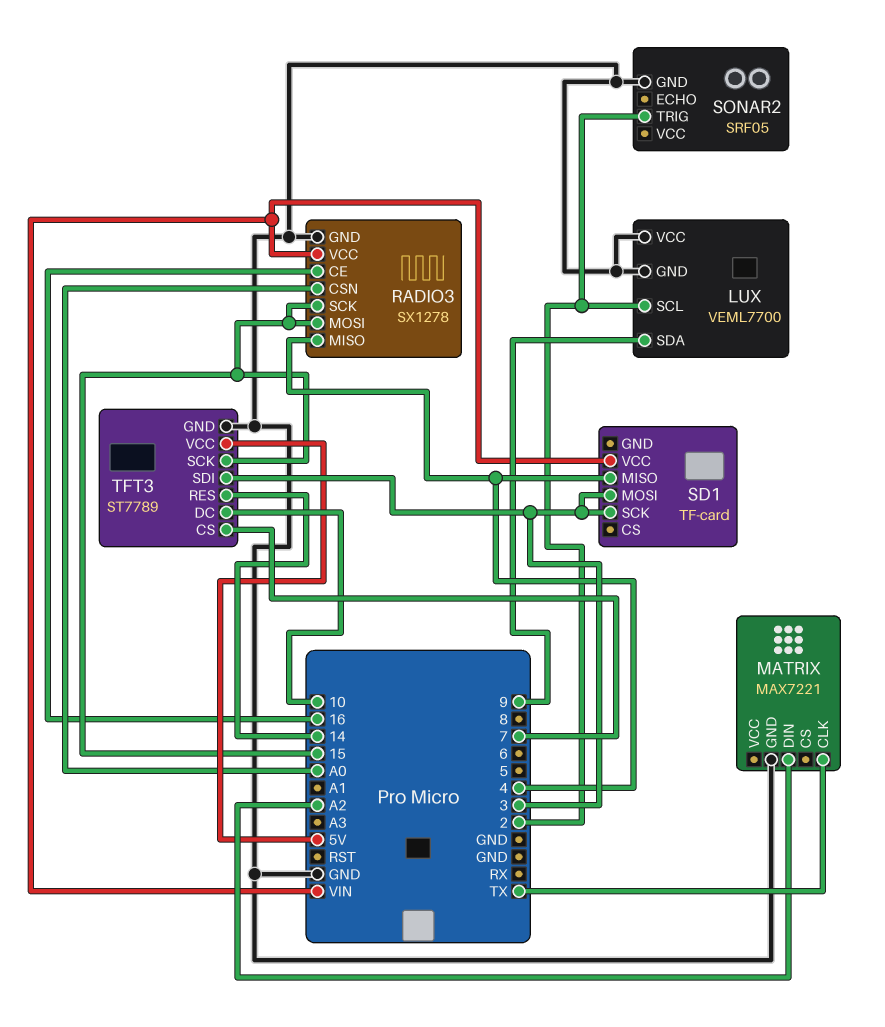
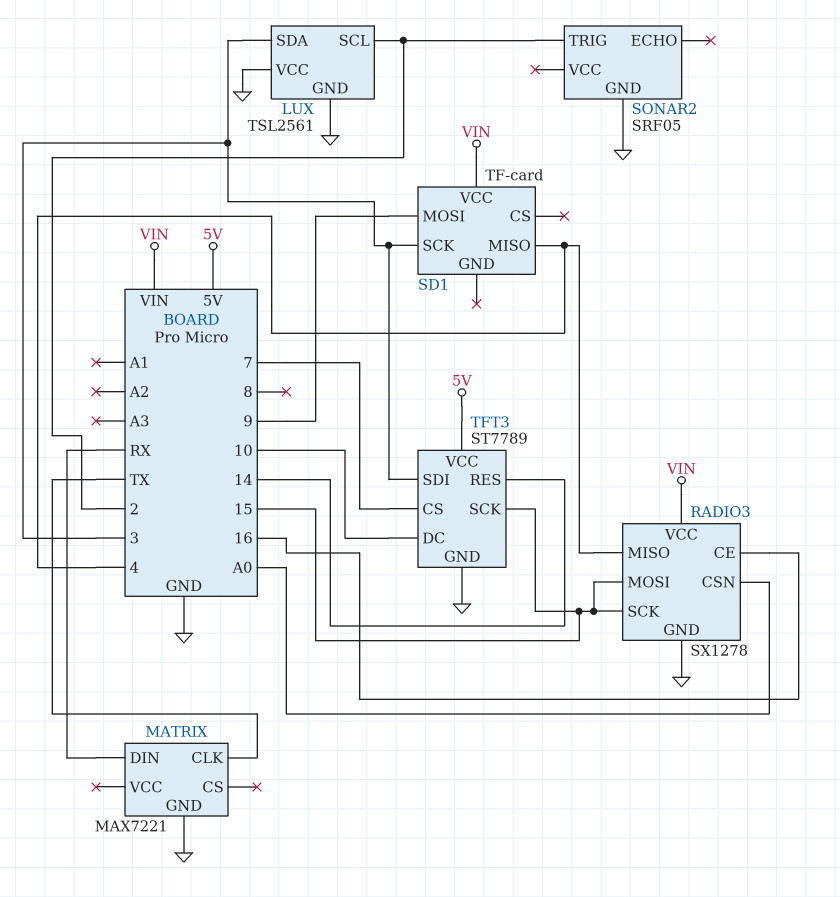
LUX: VEML7700 -> TSL2561
LUX pin SDA: 9 -> 3
MATRIX pin DIN: A2 -> RX
SD1 pin MOSI: 3 -> 9

